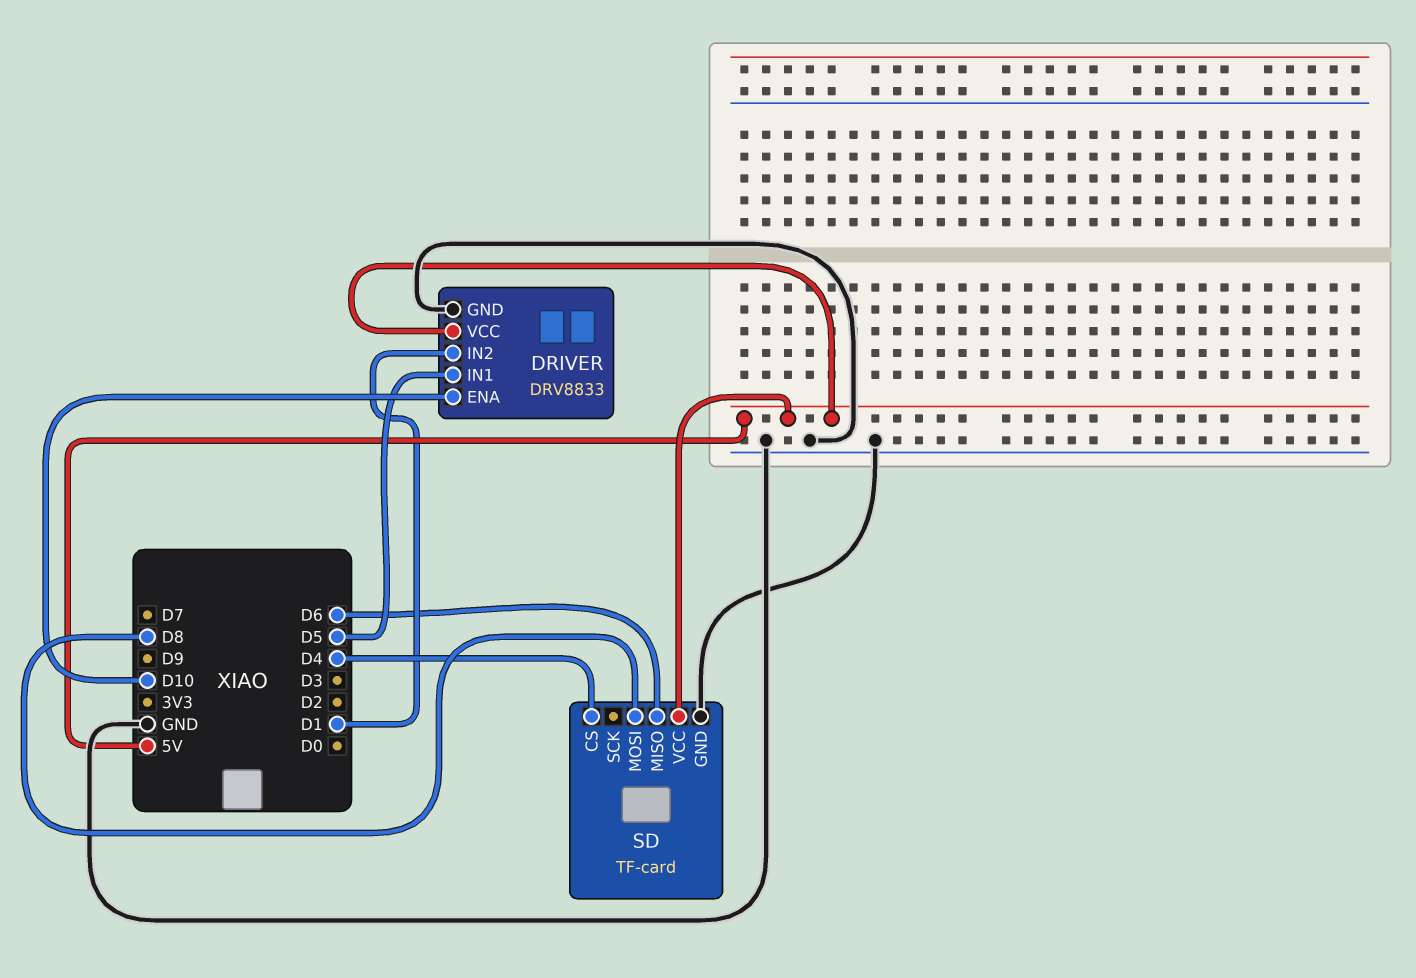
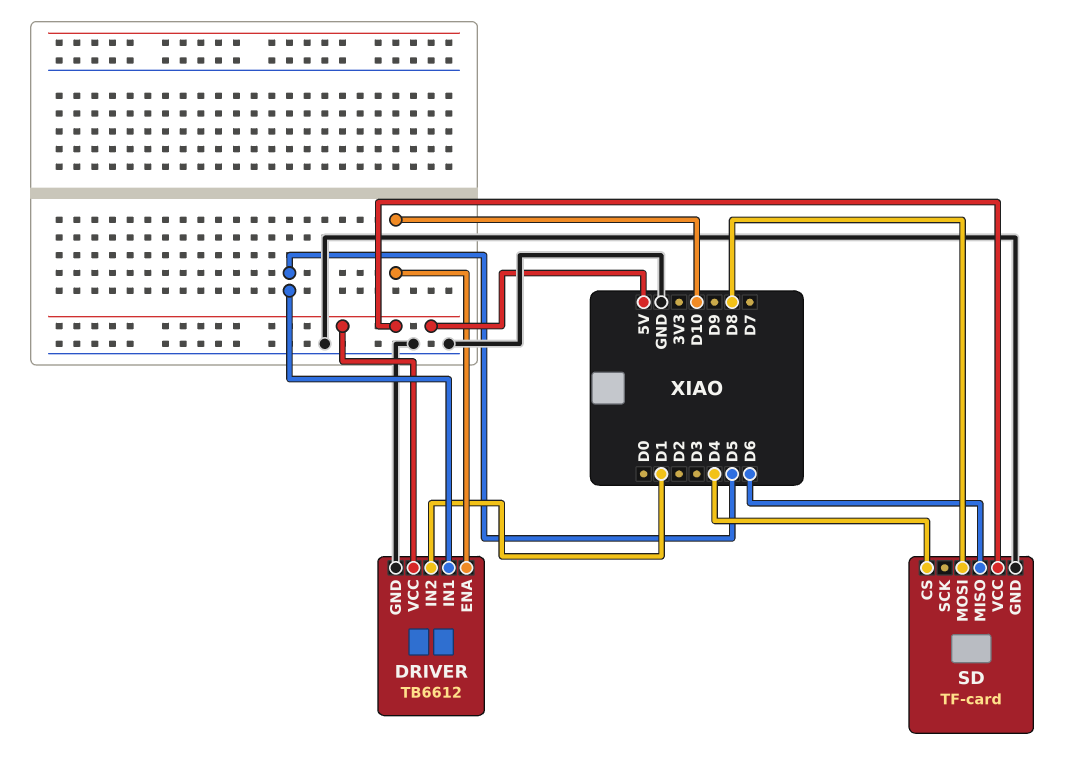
DRIVER: DRV8833 -> TB6612

